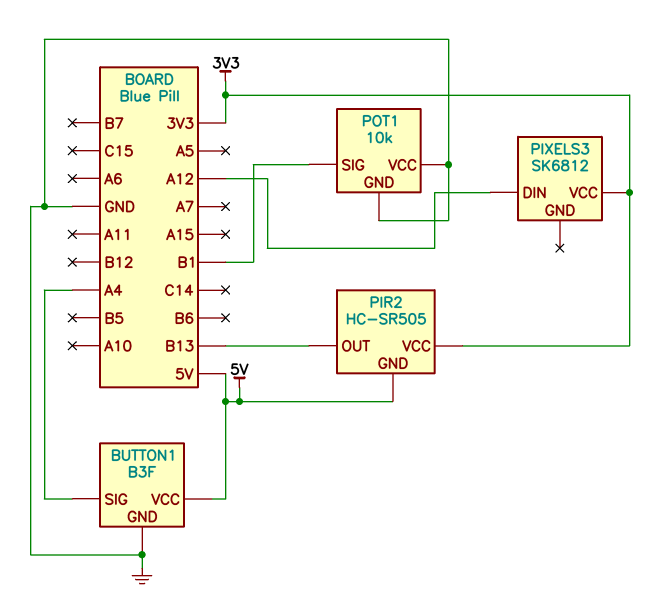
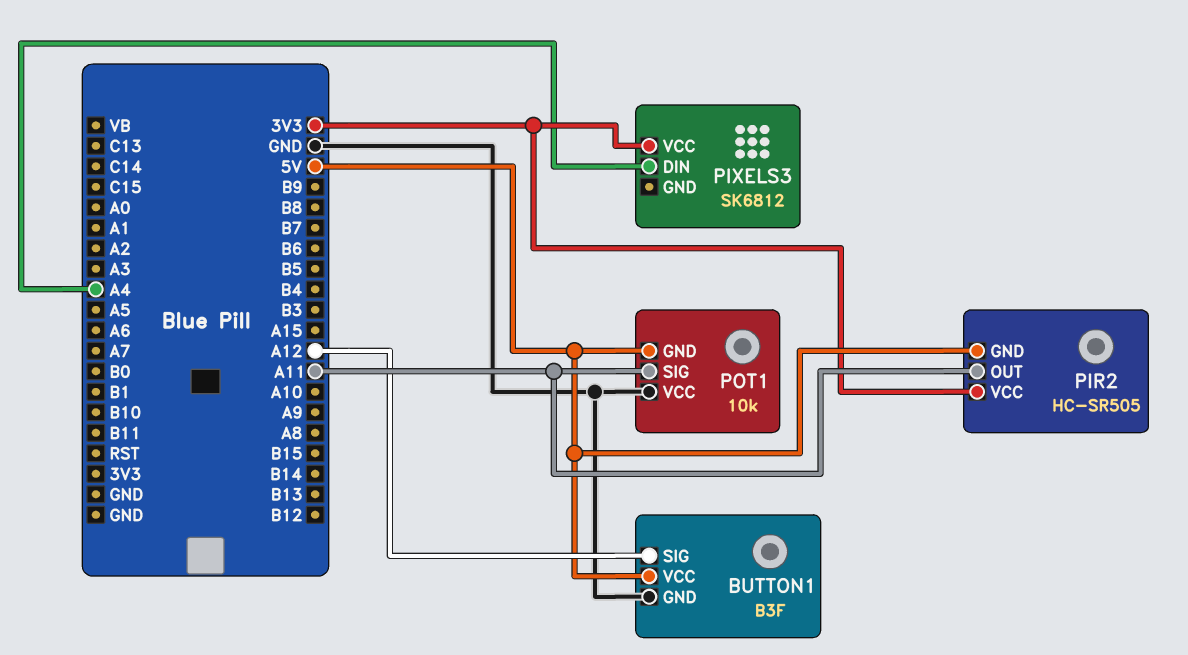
BUTTON1 pin SIG: A4 -> A12
PIR2 pin OUT: B13 -> A11
PIXELS3 pin DIN: A12 -> A4
POT1 pin GND: GND -> 5V
POT1 pin SIG: B1 -> A11

